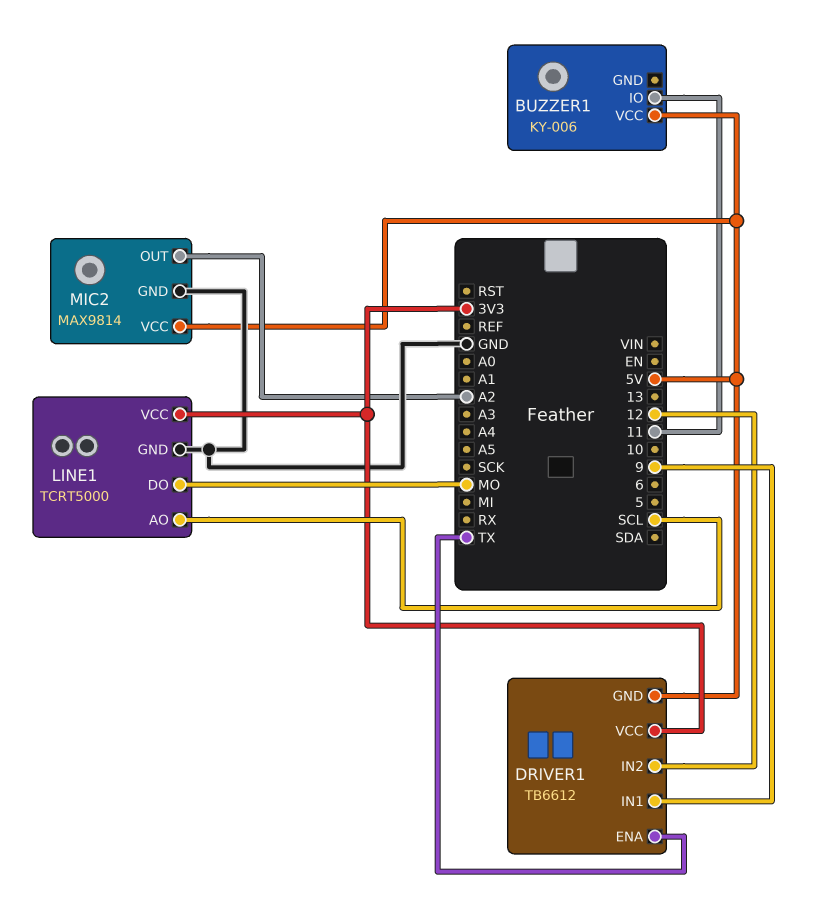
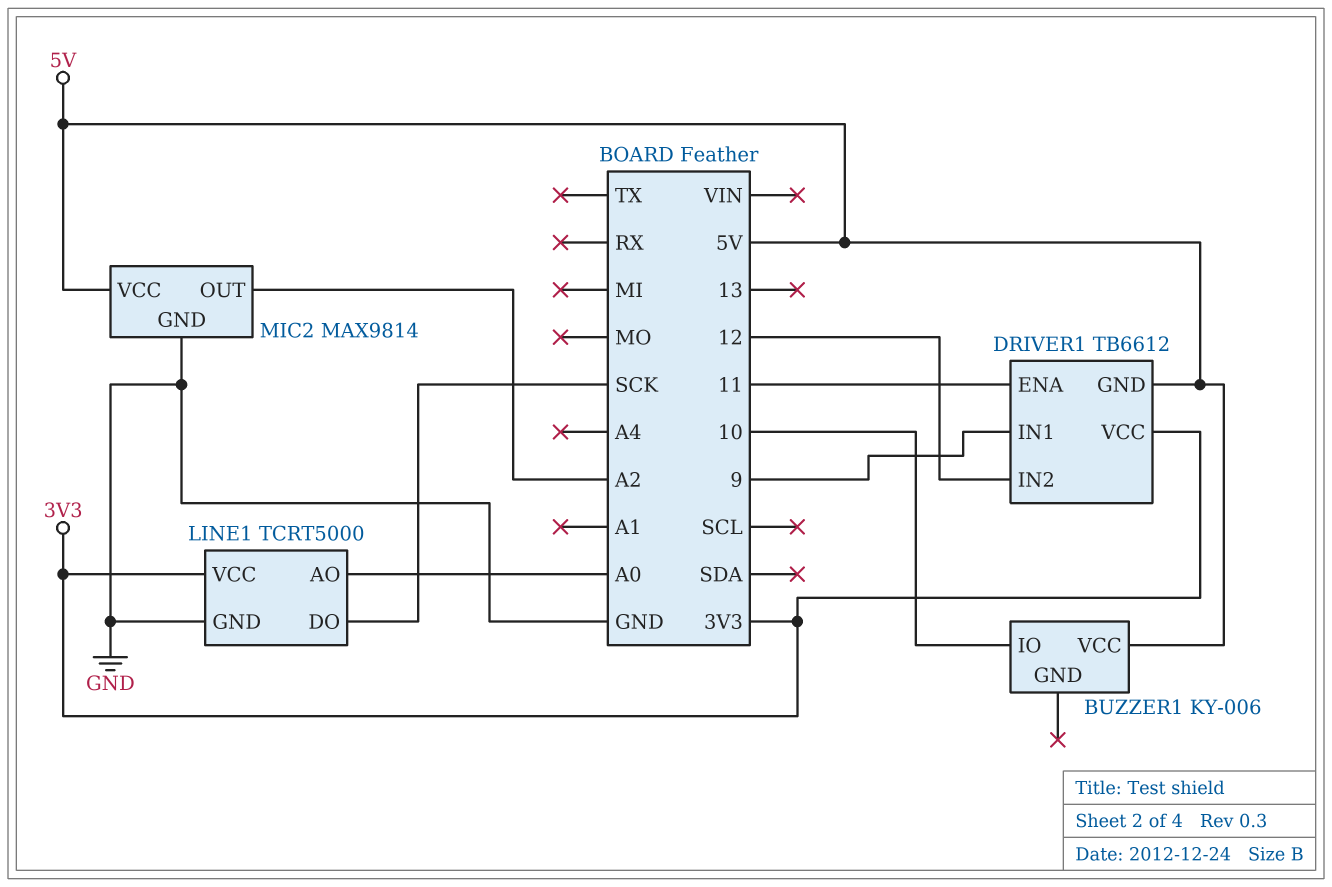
BUZZER1 pin IO: 11 -> 10
DRIVER1 pin ENA: TX -> 11
LINE1 pin AO: SCL -> A0
LINE1 pin DO: MO -> SCK

